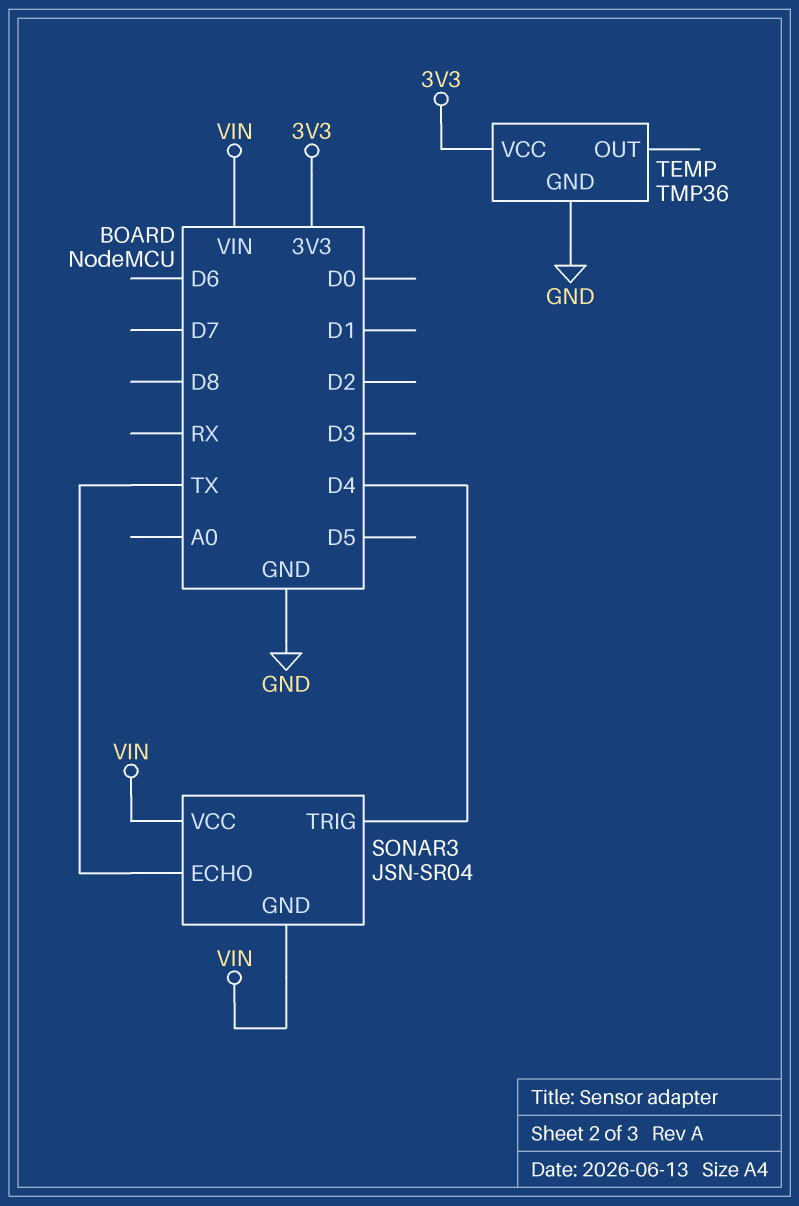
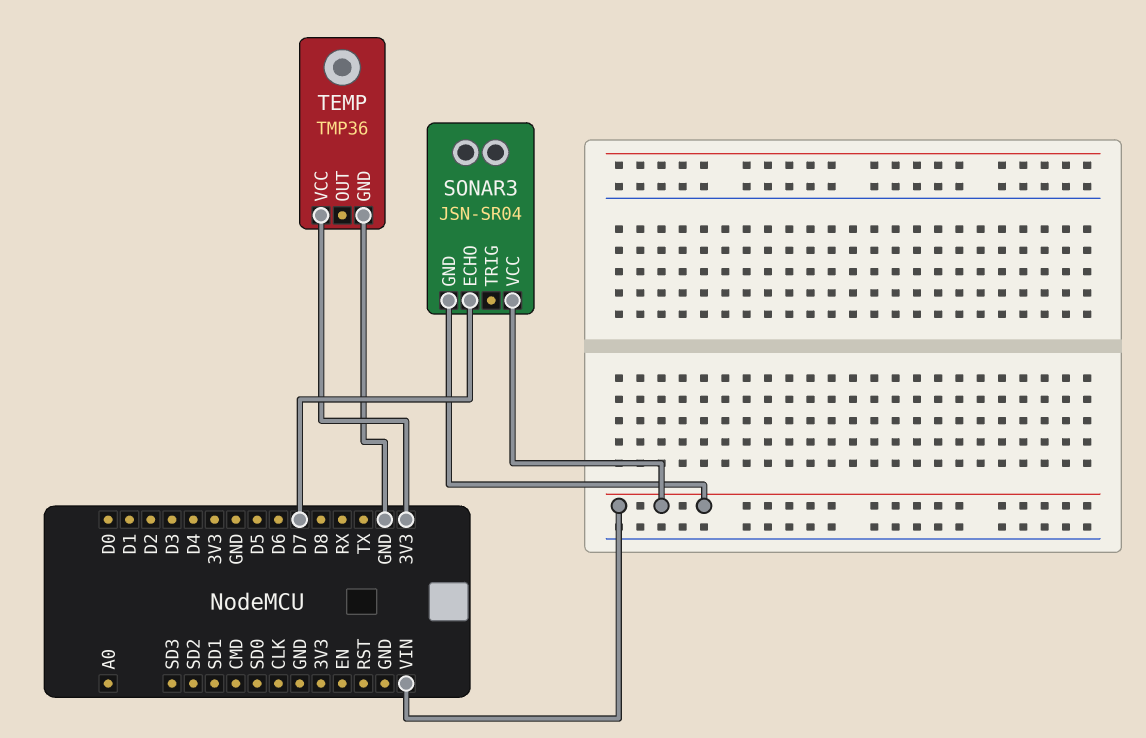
SONAR3 pin ECHO: TX -> D7
SONAR3 pin TRIG: D4 -> none

